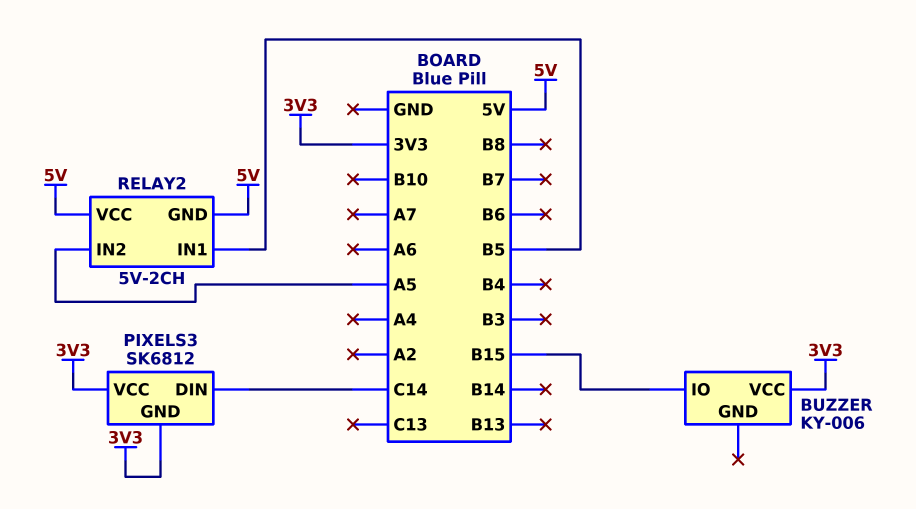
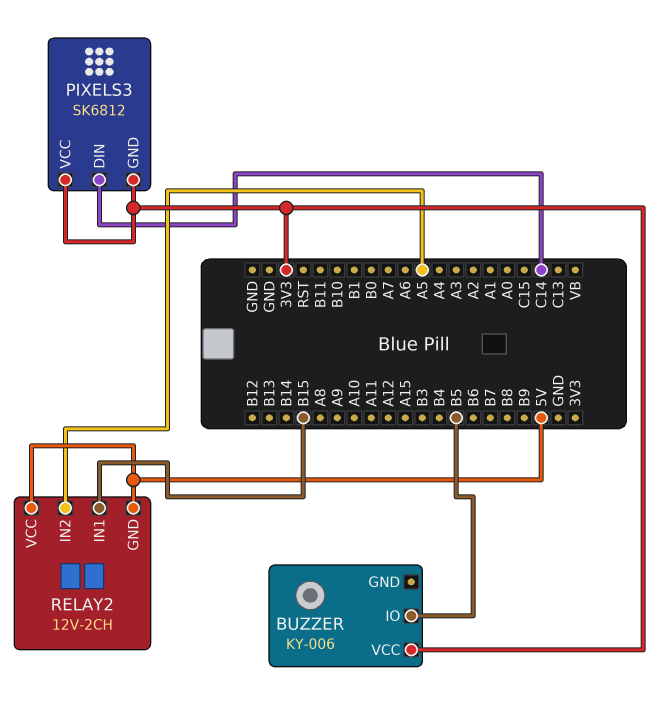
BUZZER pin IO: B15 -> B5
RELAY2: 5V-2CH -> 12V-2CH
RELAY2 pin IN1: B5 -> B15

